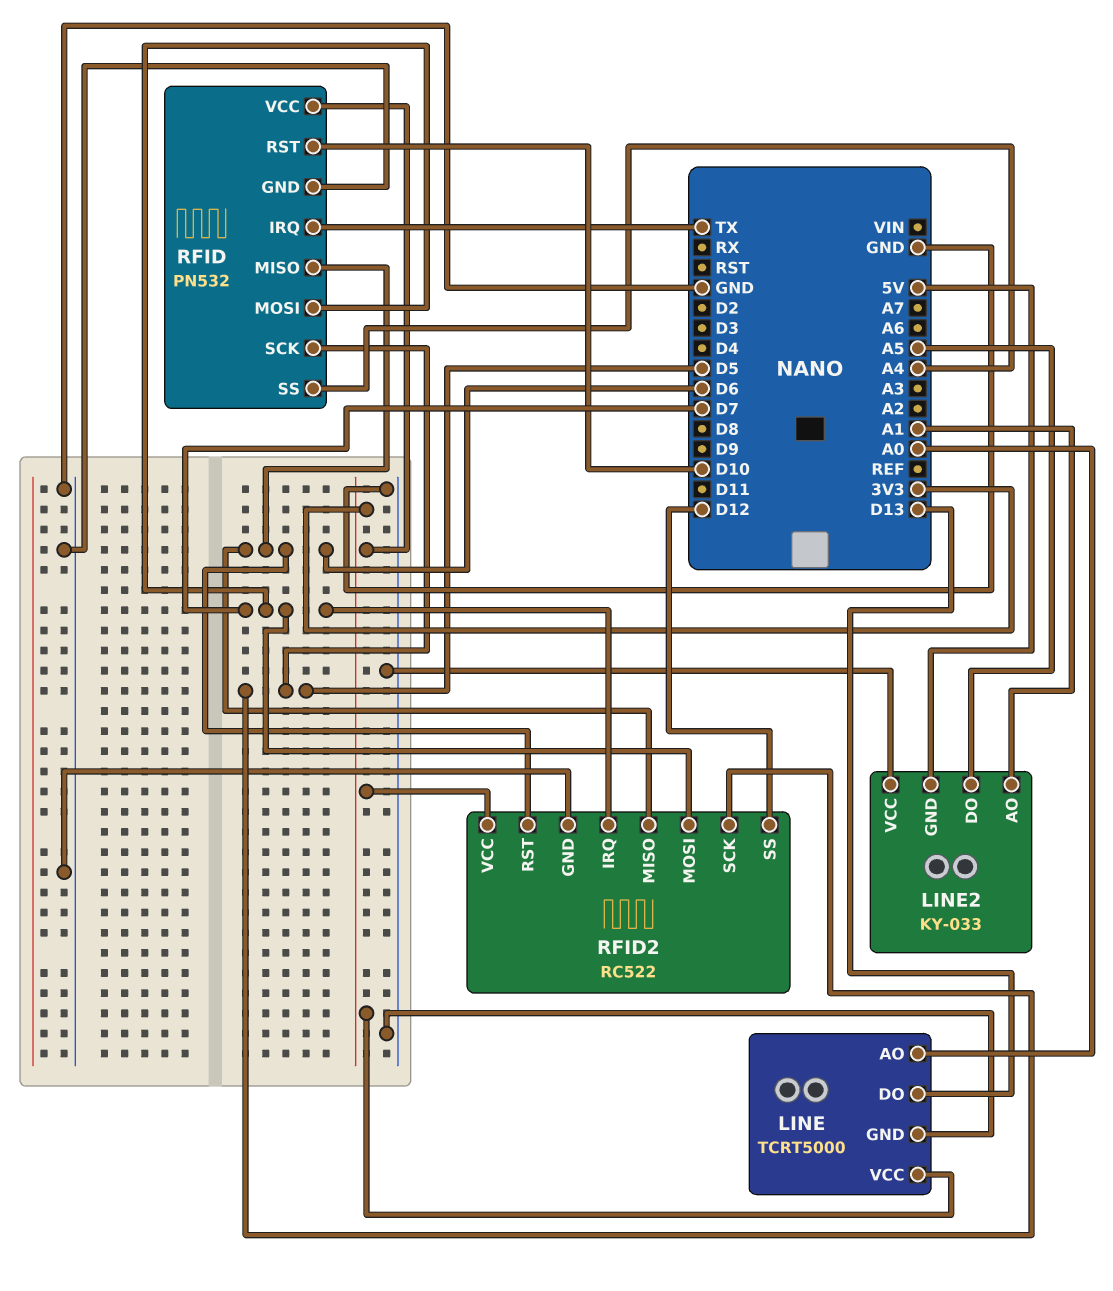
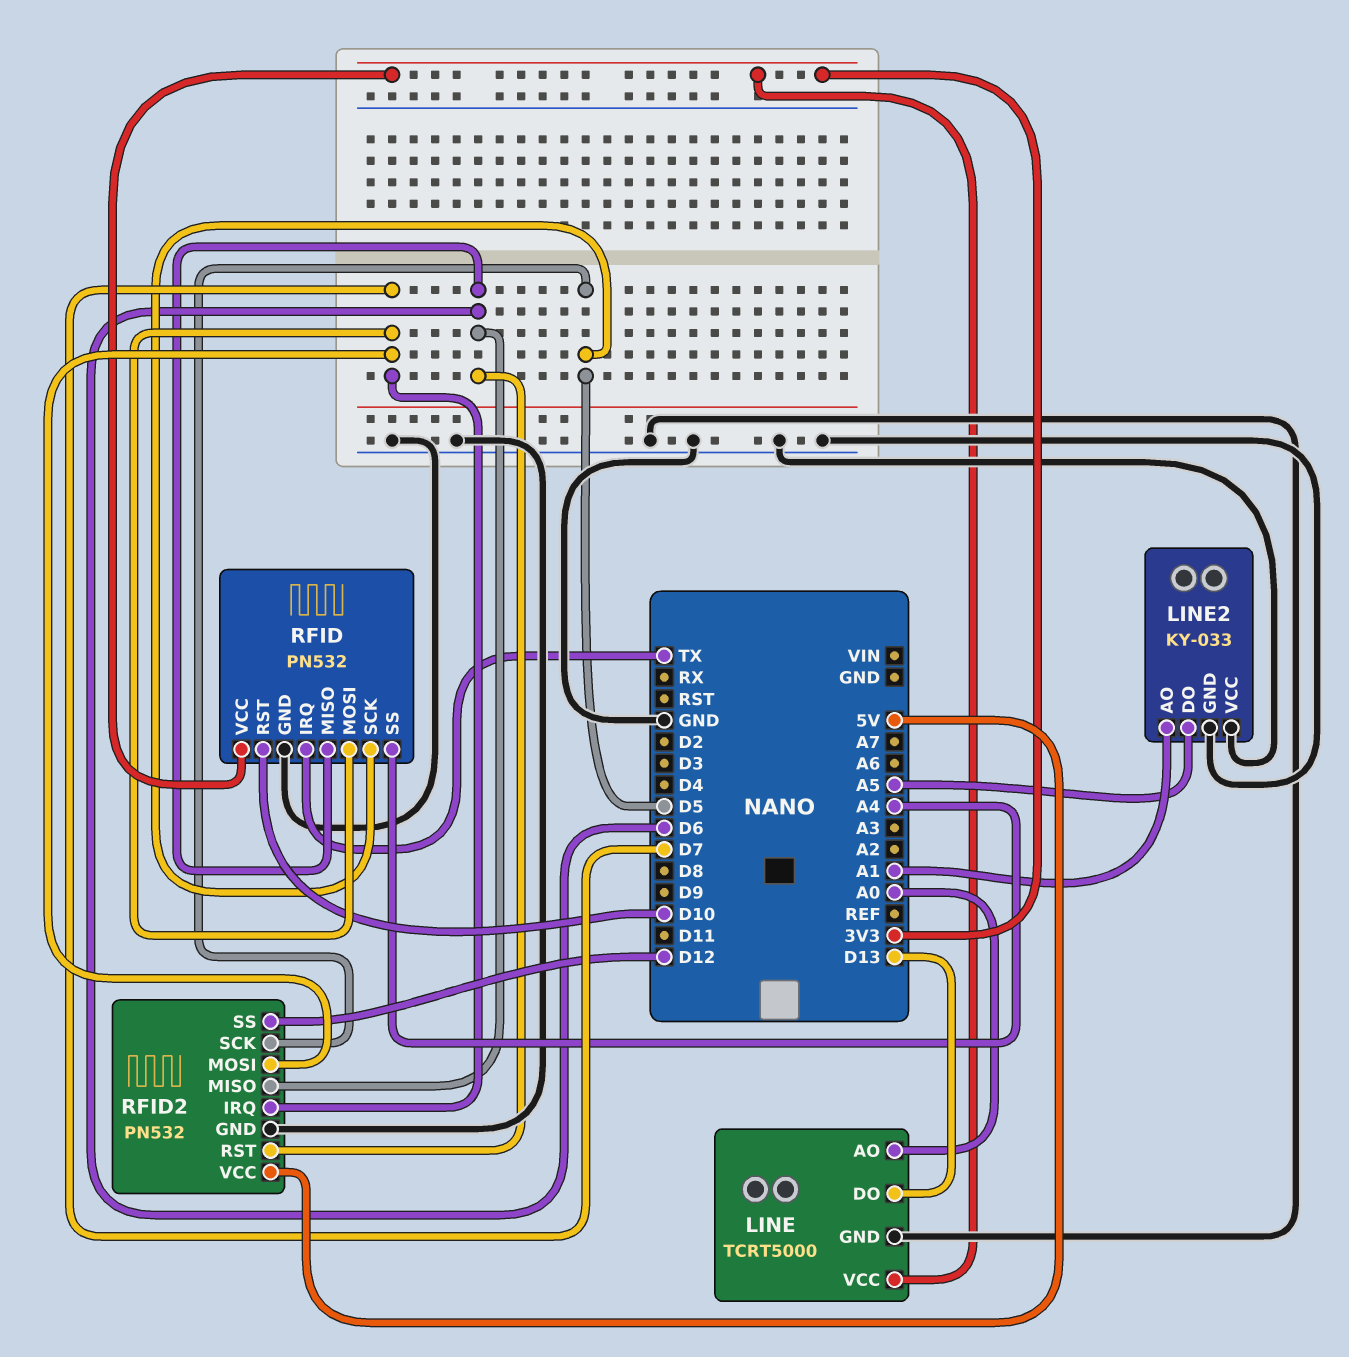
LINE2 pin GND: 5V -> GND
RFID2: RC522 -> PN532
RFID2 pin VCC: 3V3 -> 5V

